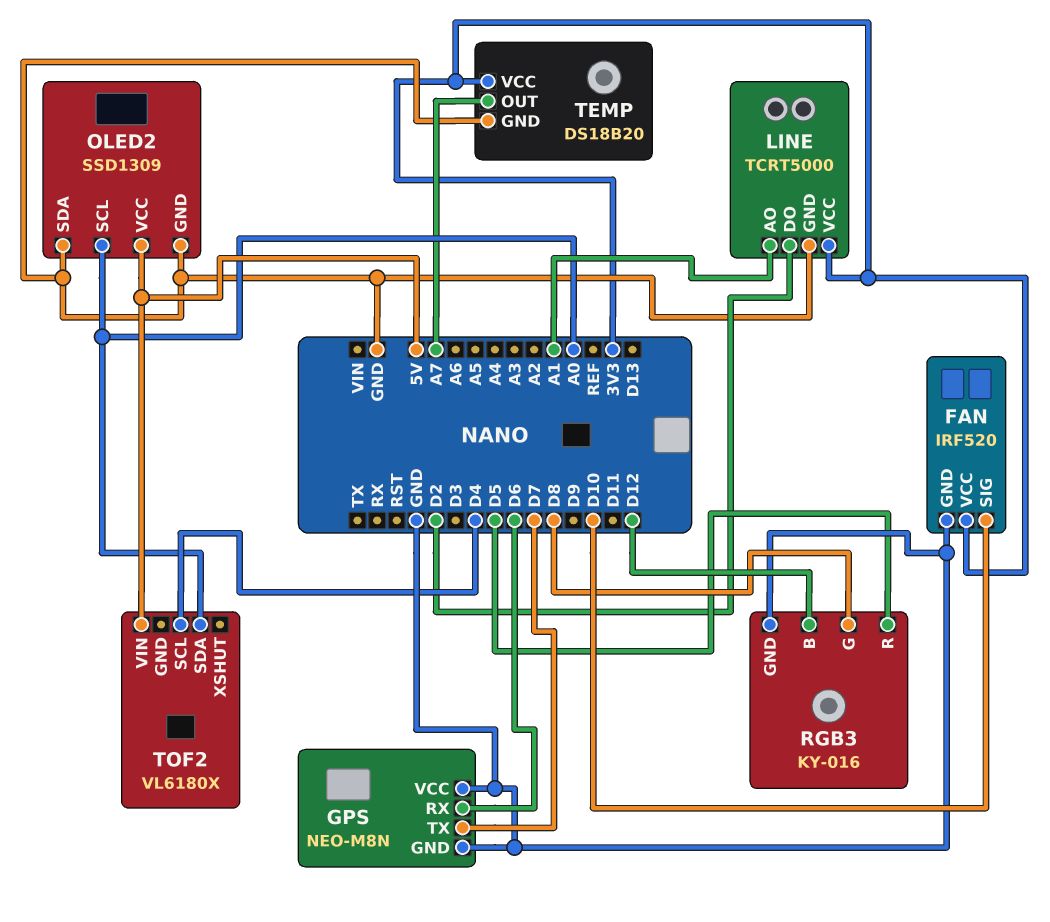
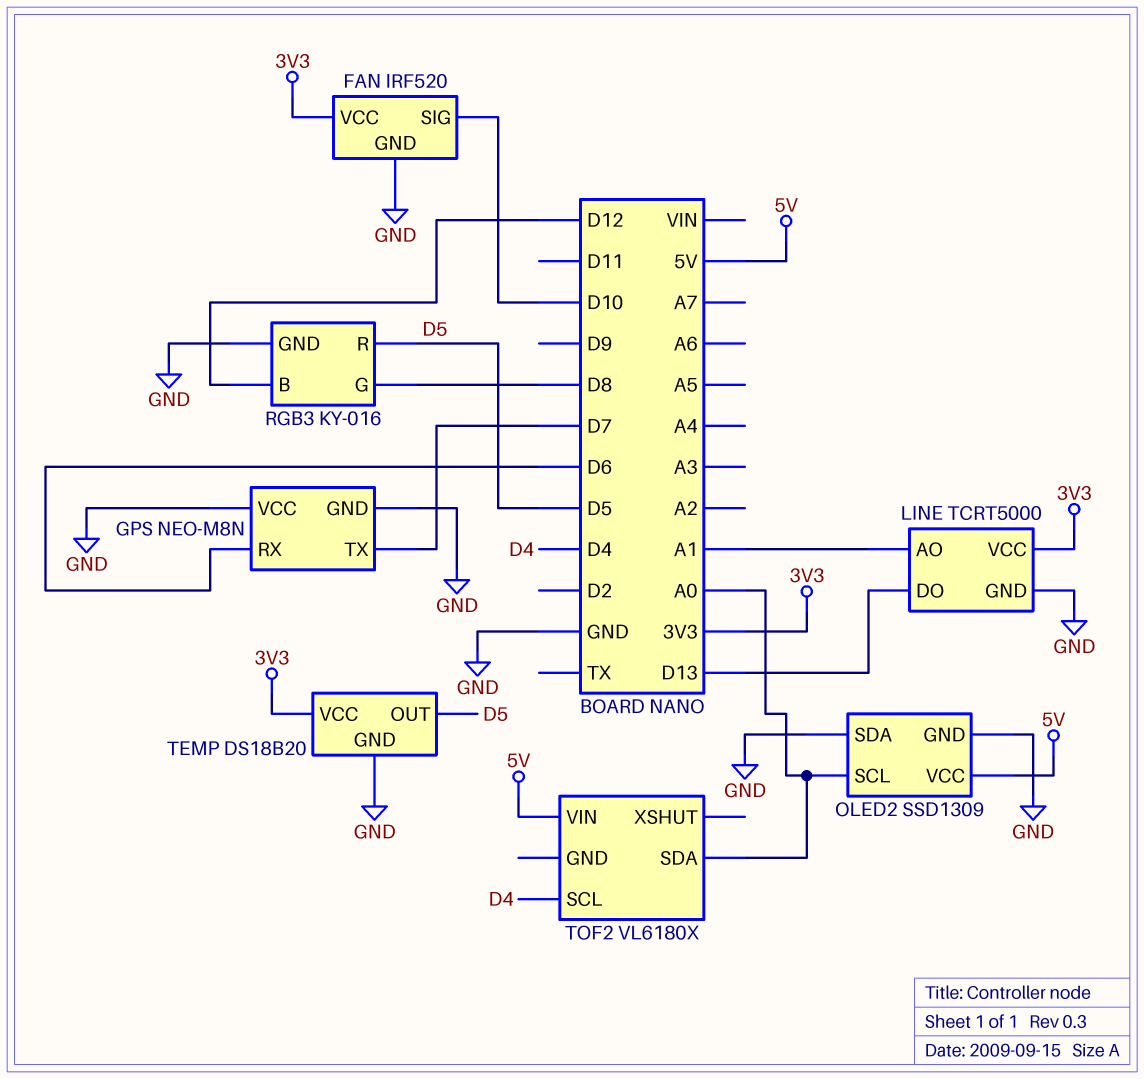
LINE pin DO: D2 -> D13
TEMP pin OUT: A7 -> D5

